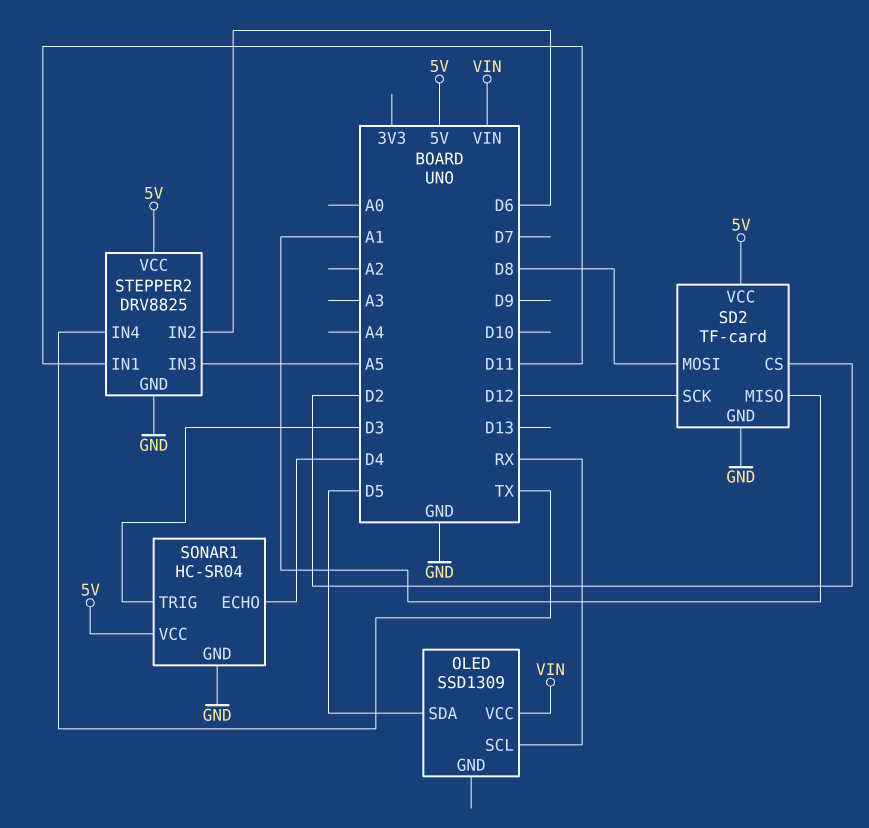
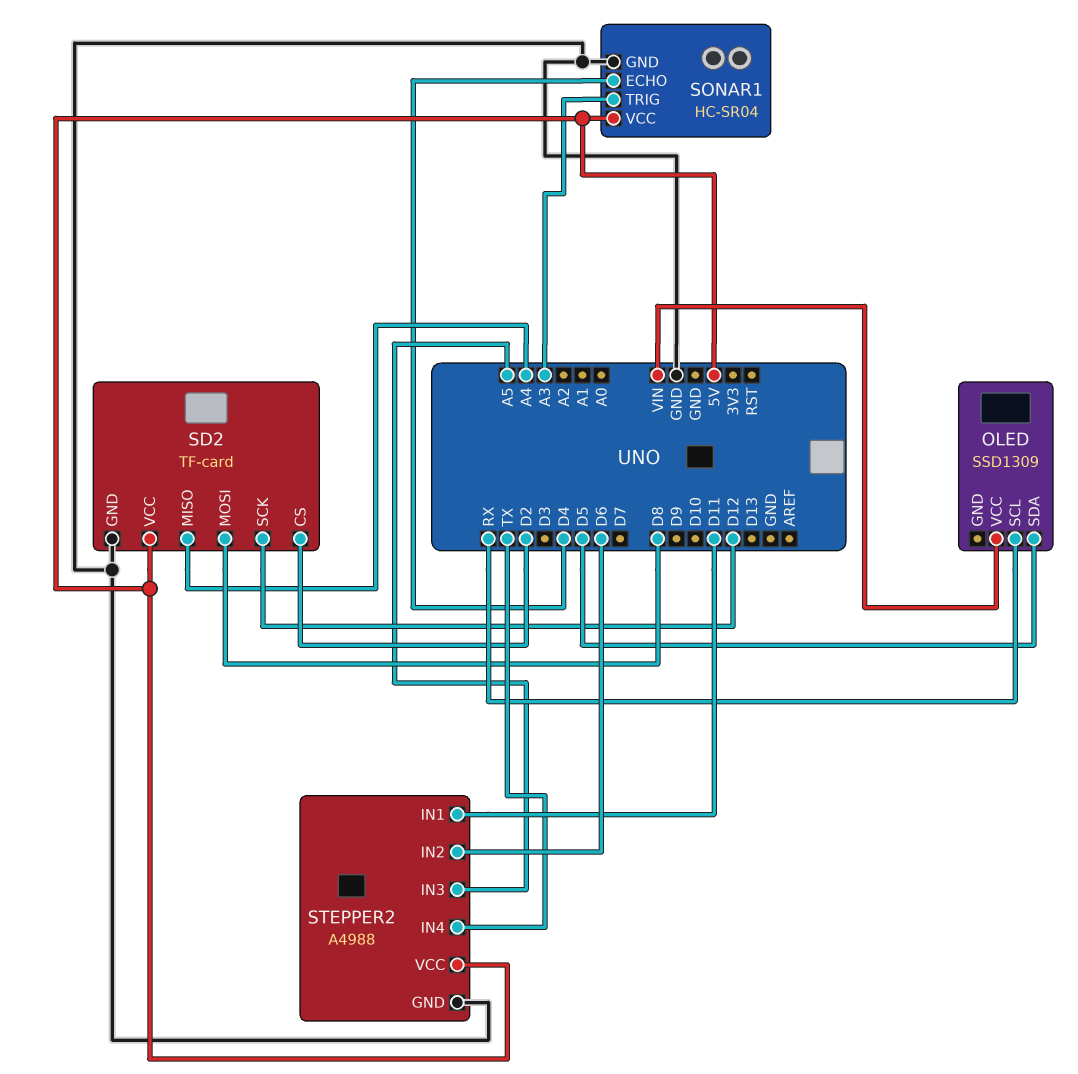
SD2 pin MISO: A1 -> A4
SONAR1 pin TRIG: D3 -> A3
STEPPER2: DRV8825 -> A4988

